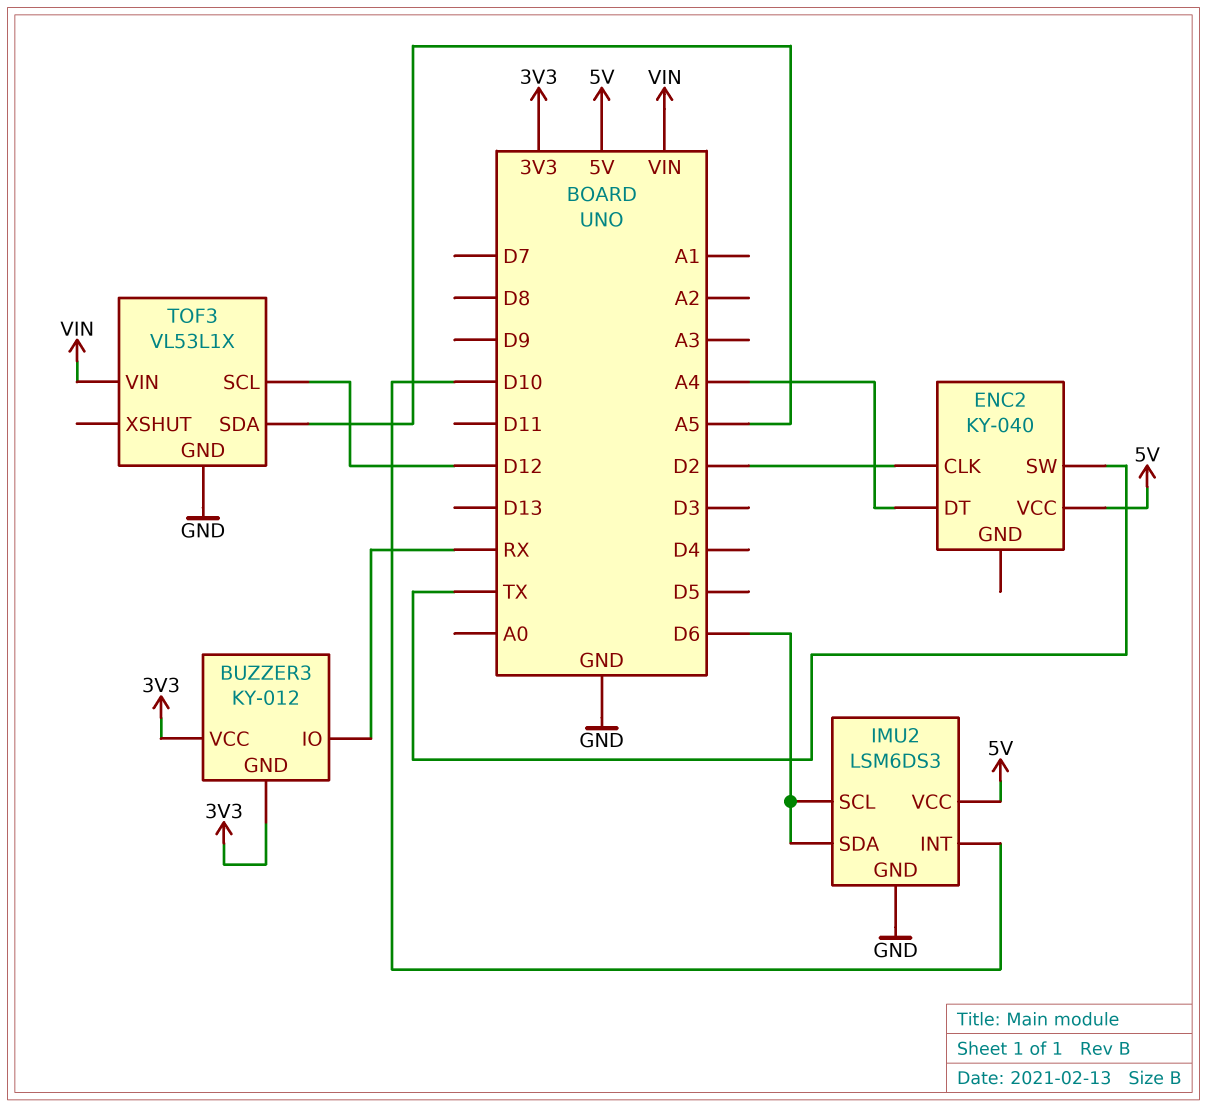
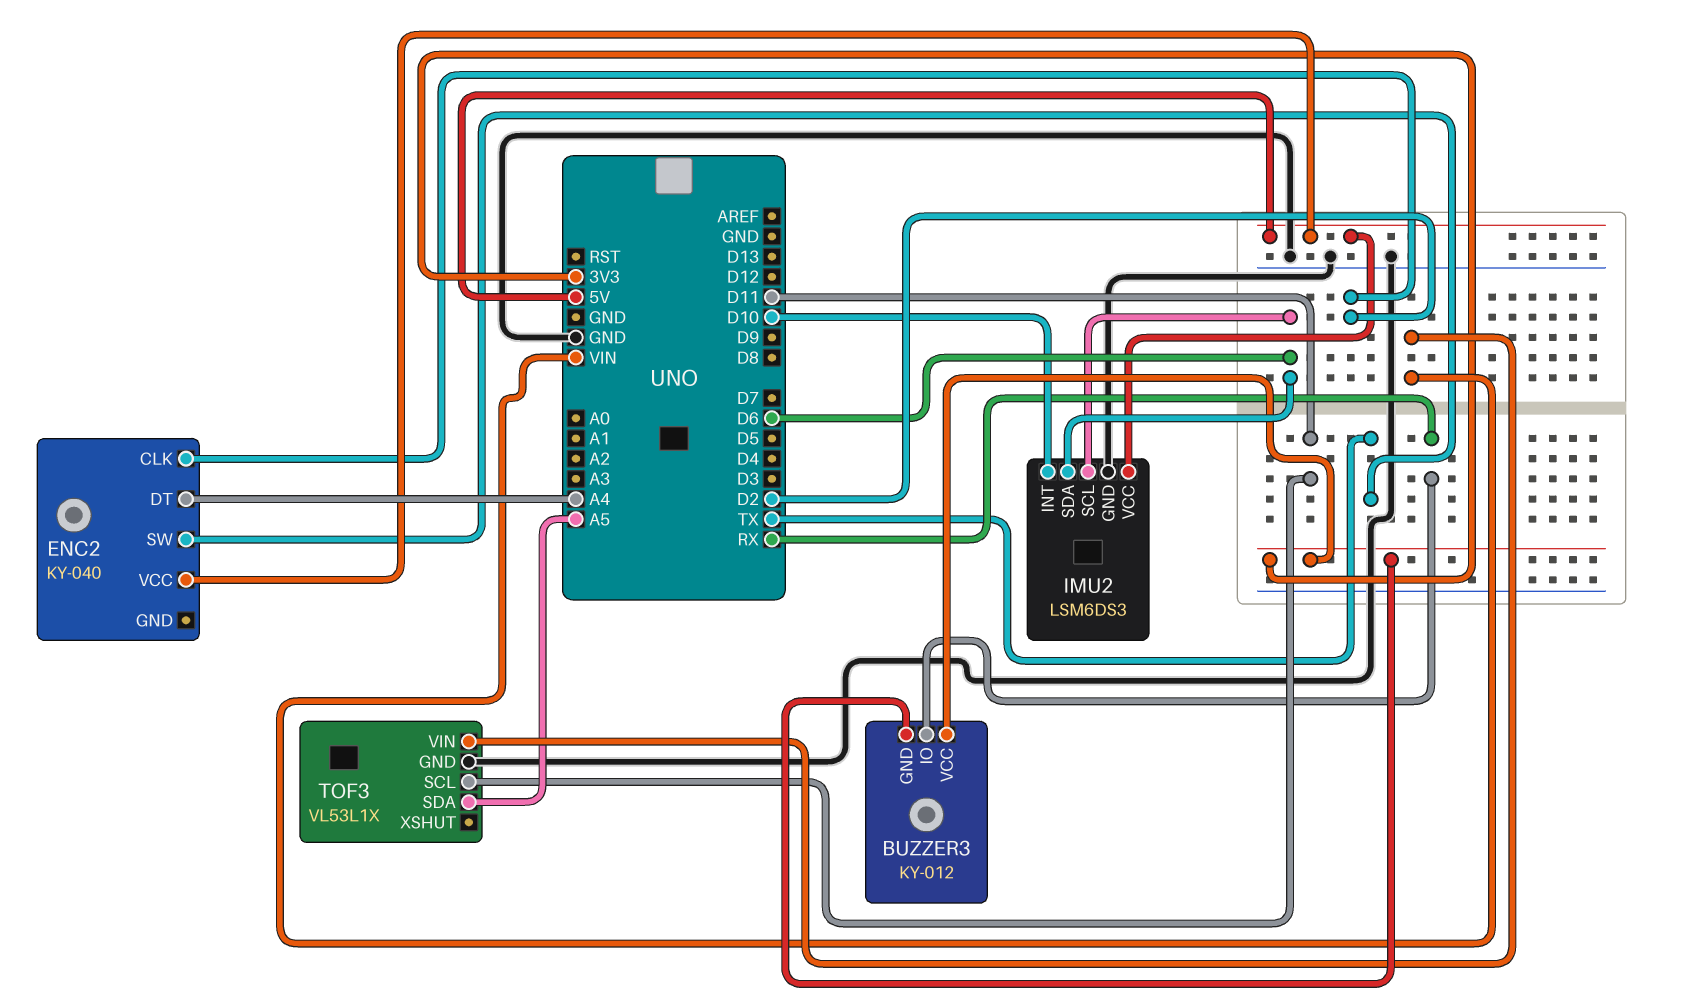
TOF3 pin SCL: D12 -> D11

